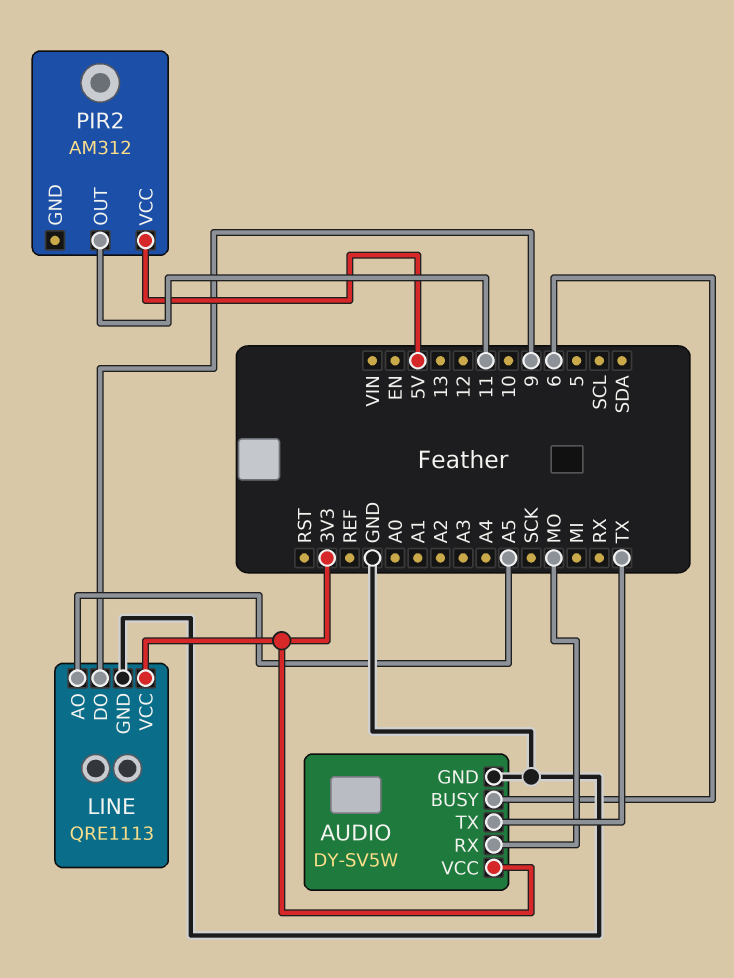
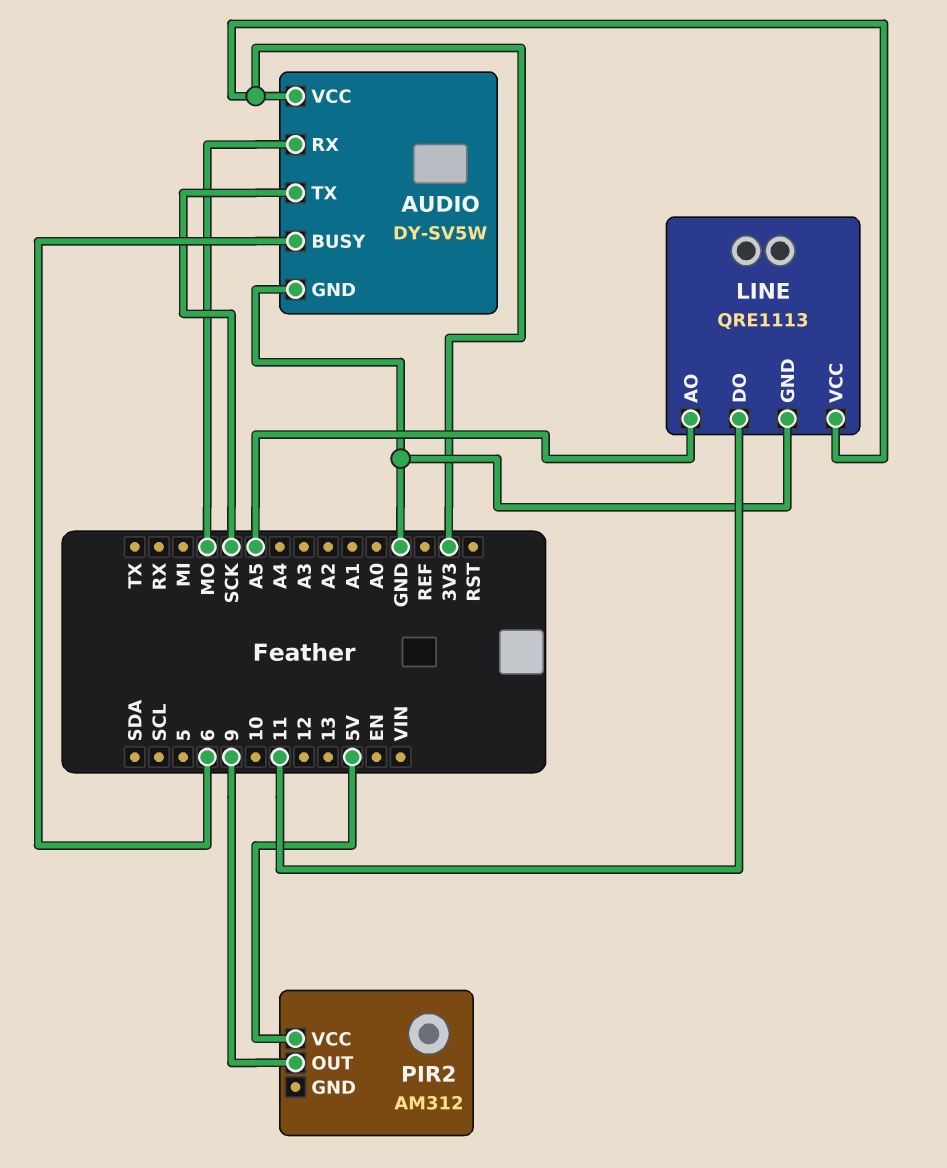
AUDIO pin TX: TX -> SCK
LINE pin DO: 9 -> 11
PIR2 pin OUT: 11 -> 9

